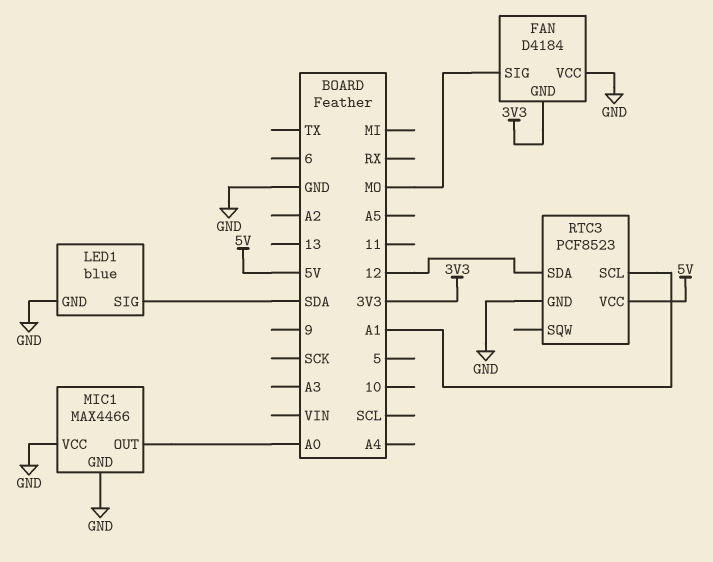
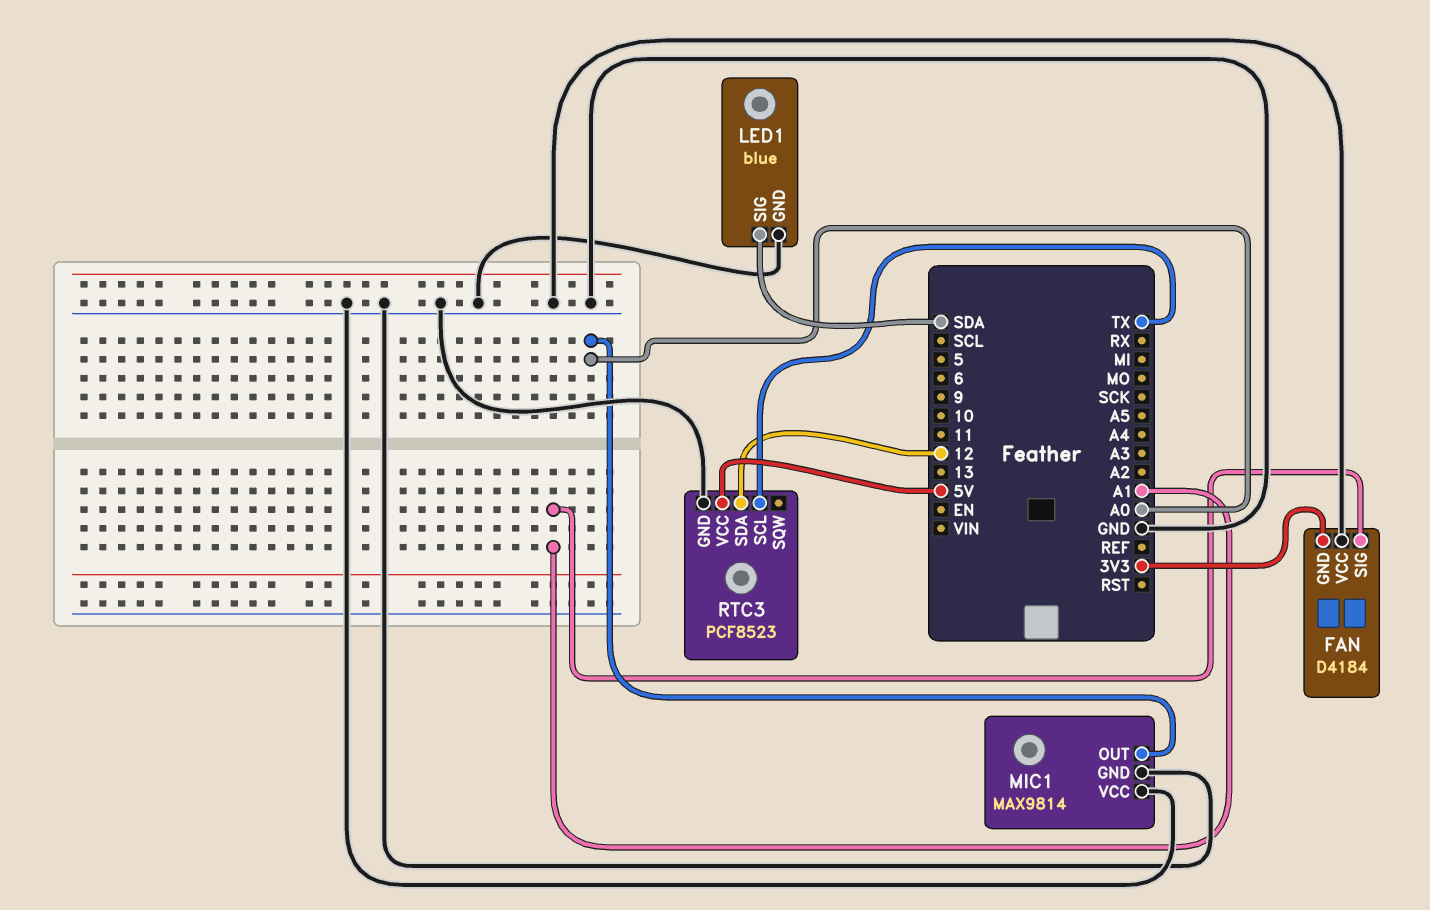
FAN pin SIG: MO -> A1
MIC1: MAX4466 -> MAX9814
RTC3 pin SCL: A1 -> TX

